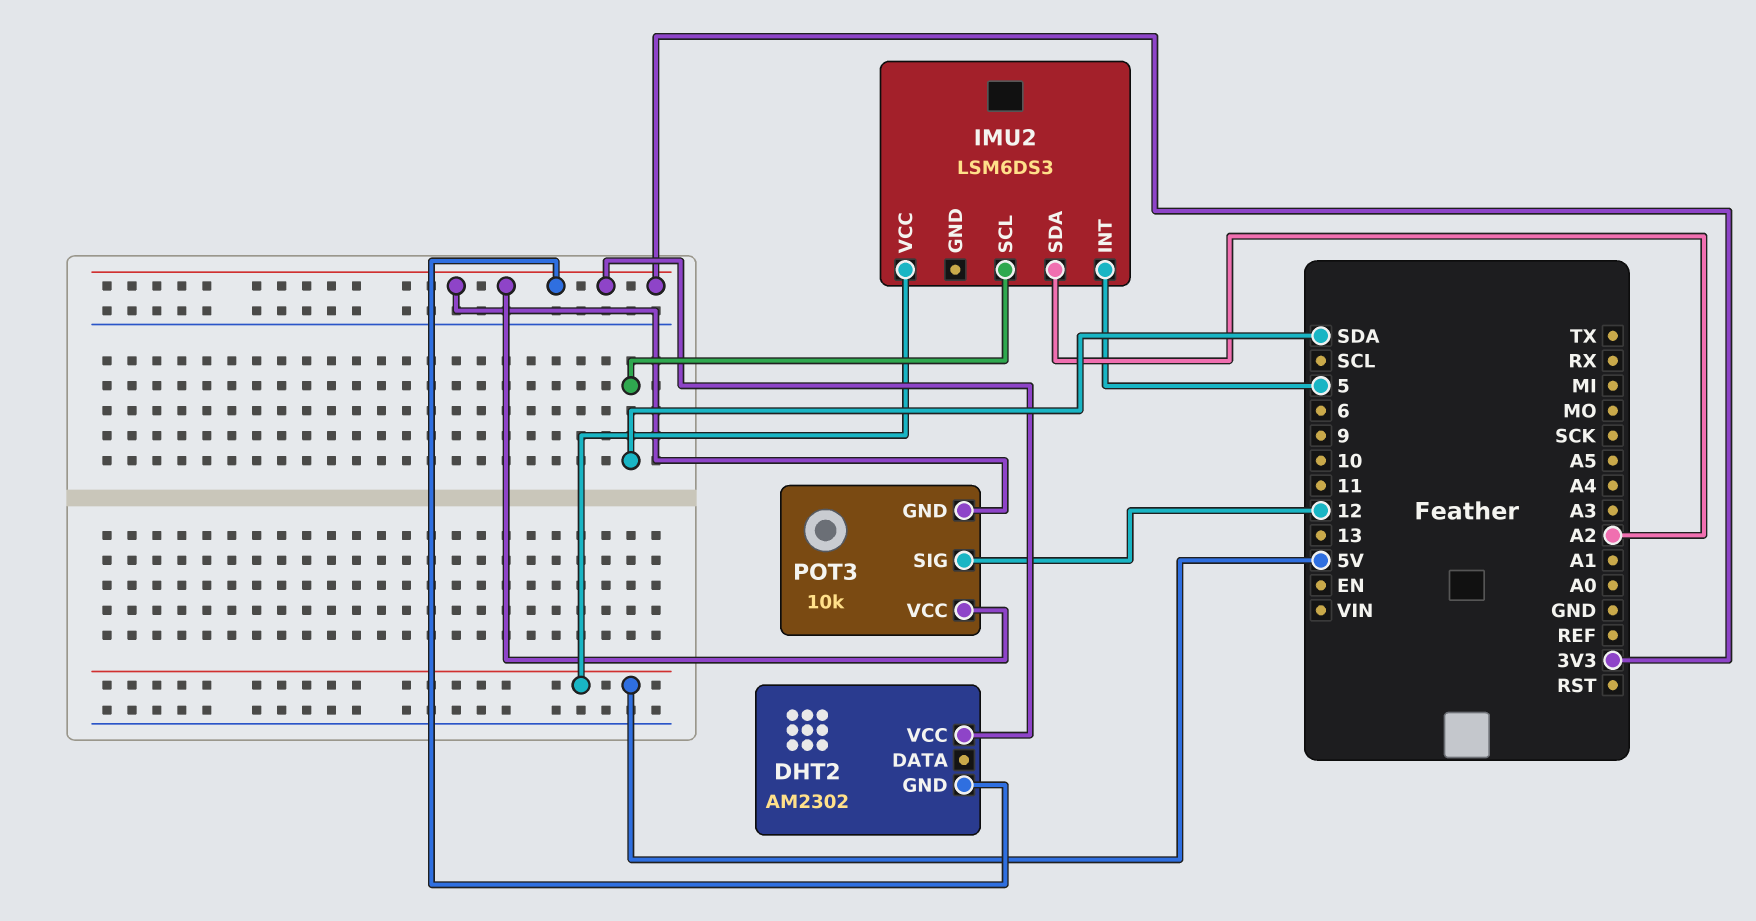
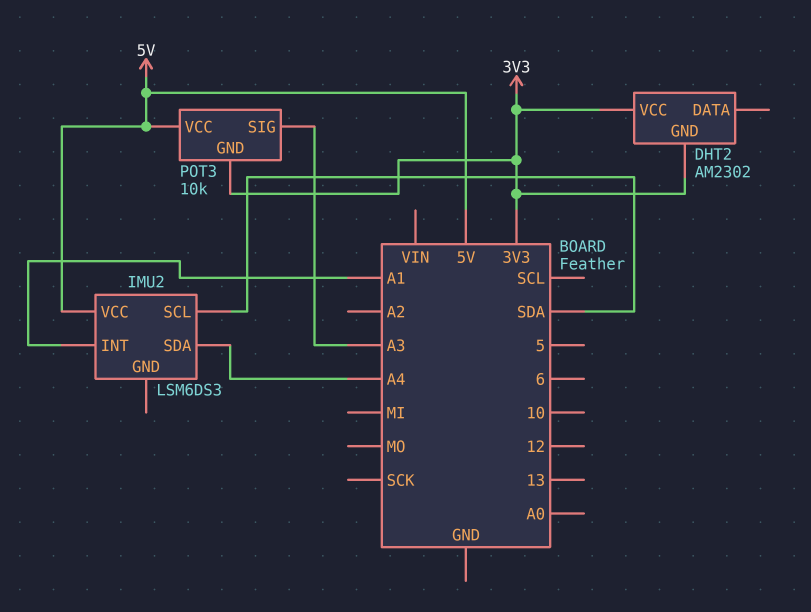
IMU2 pin INT: 5 -> A1
IMU2 pin SDA: A2 -> A4
POT3 pin SIG: 12 -> A3
POT3 pin VCC: 3V3 -> 5V

